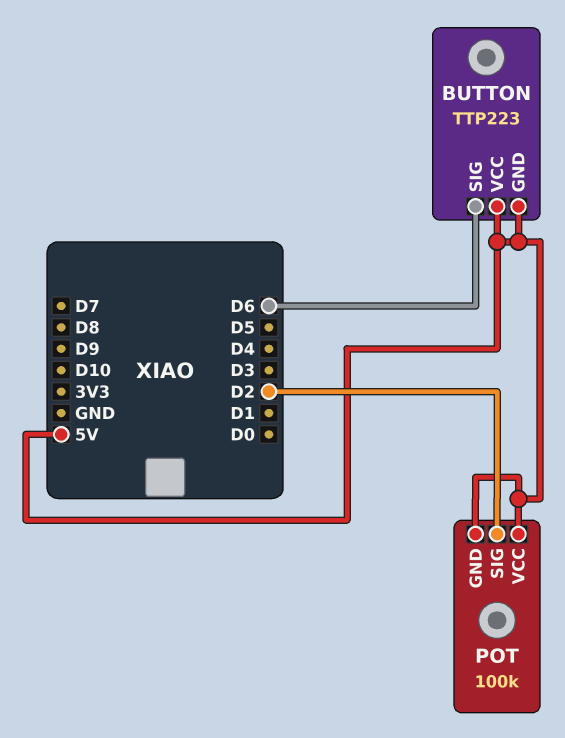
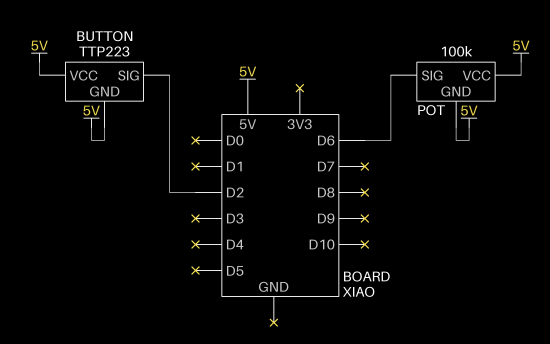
BUTTON pin SIG: D6 -> D2
POT pin SIG: D2 -> D6

